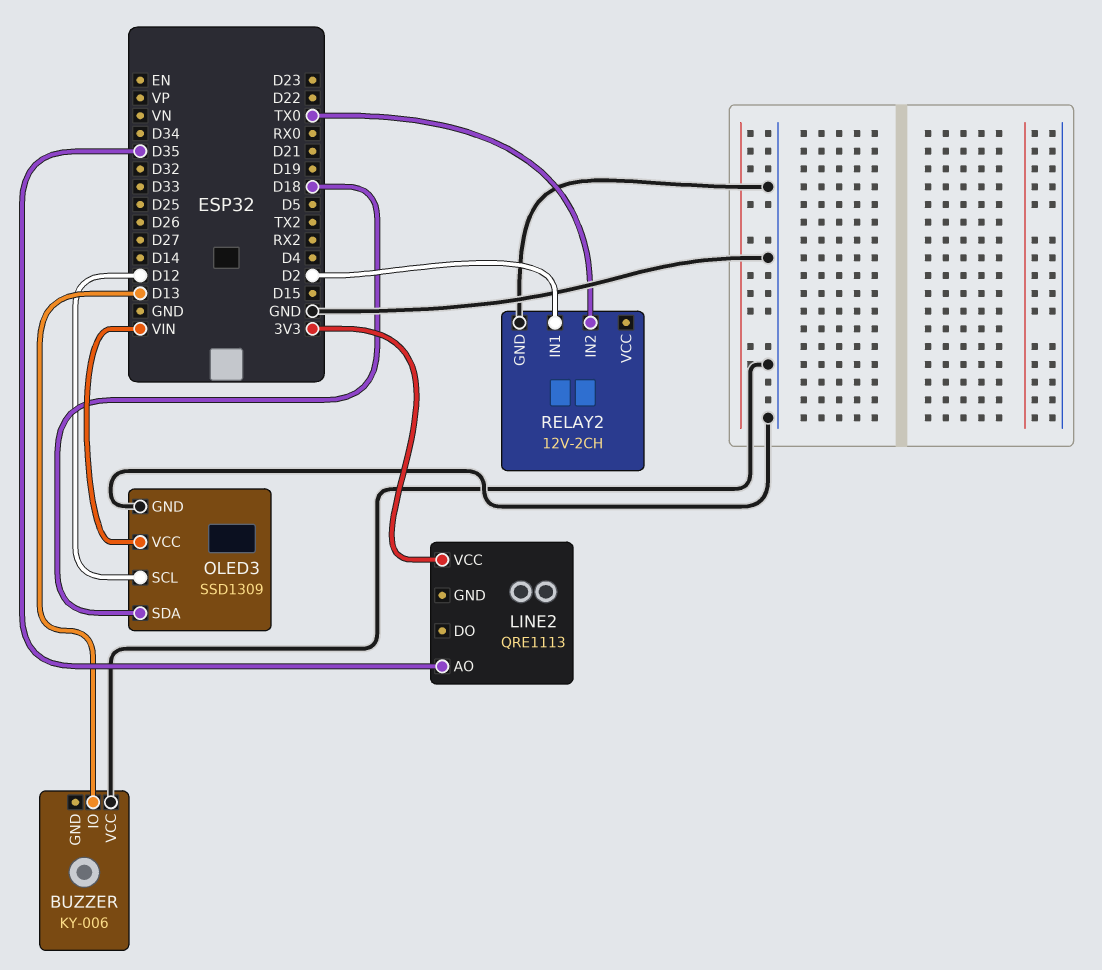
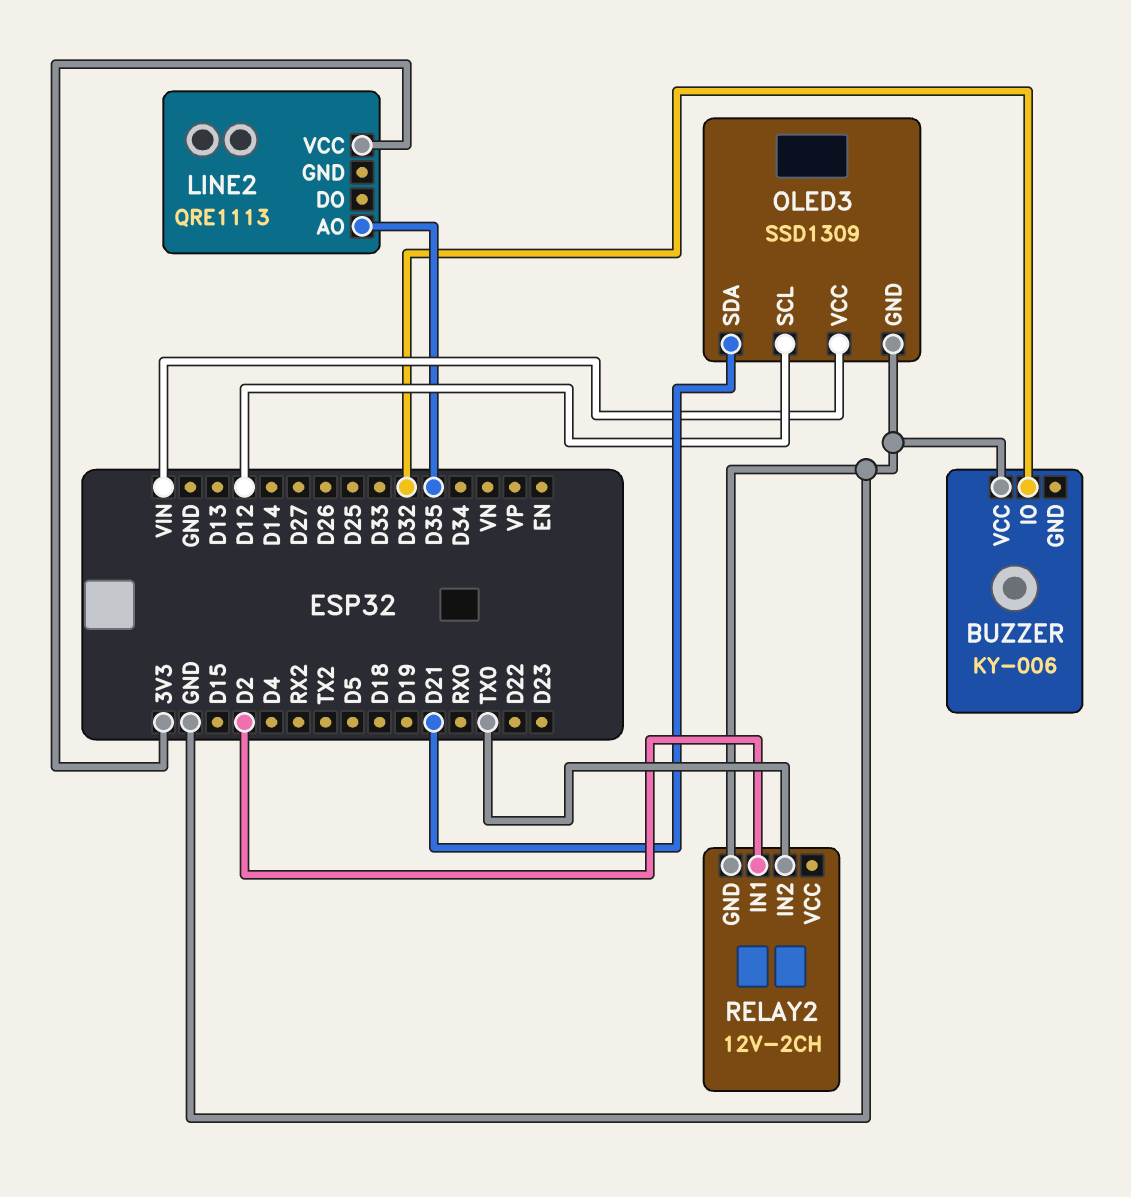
BUZZER pin IO: D13 -> D32
OLED3 pin SDA: D18 -> D21

